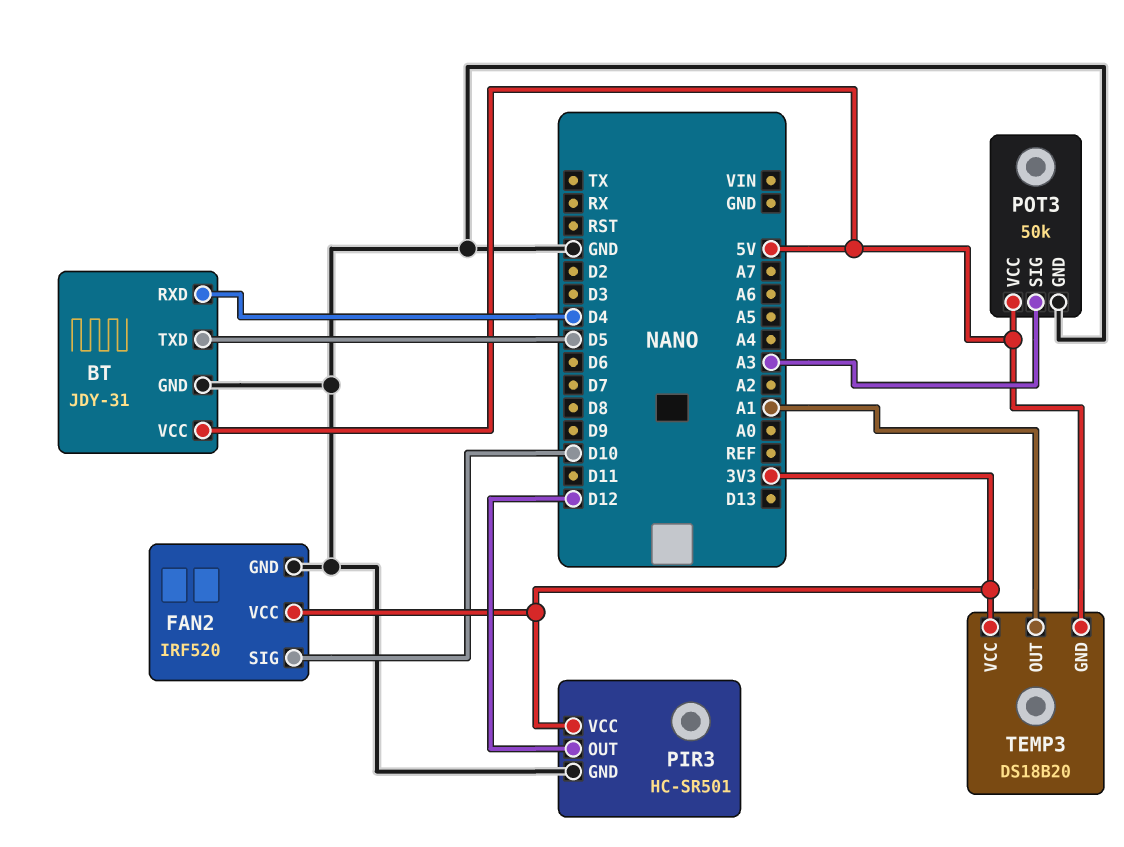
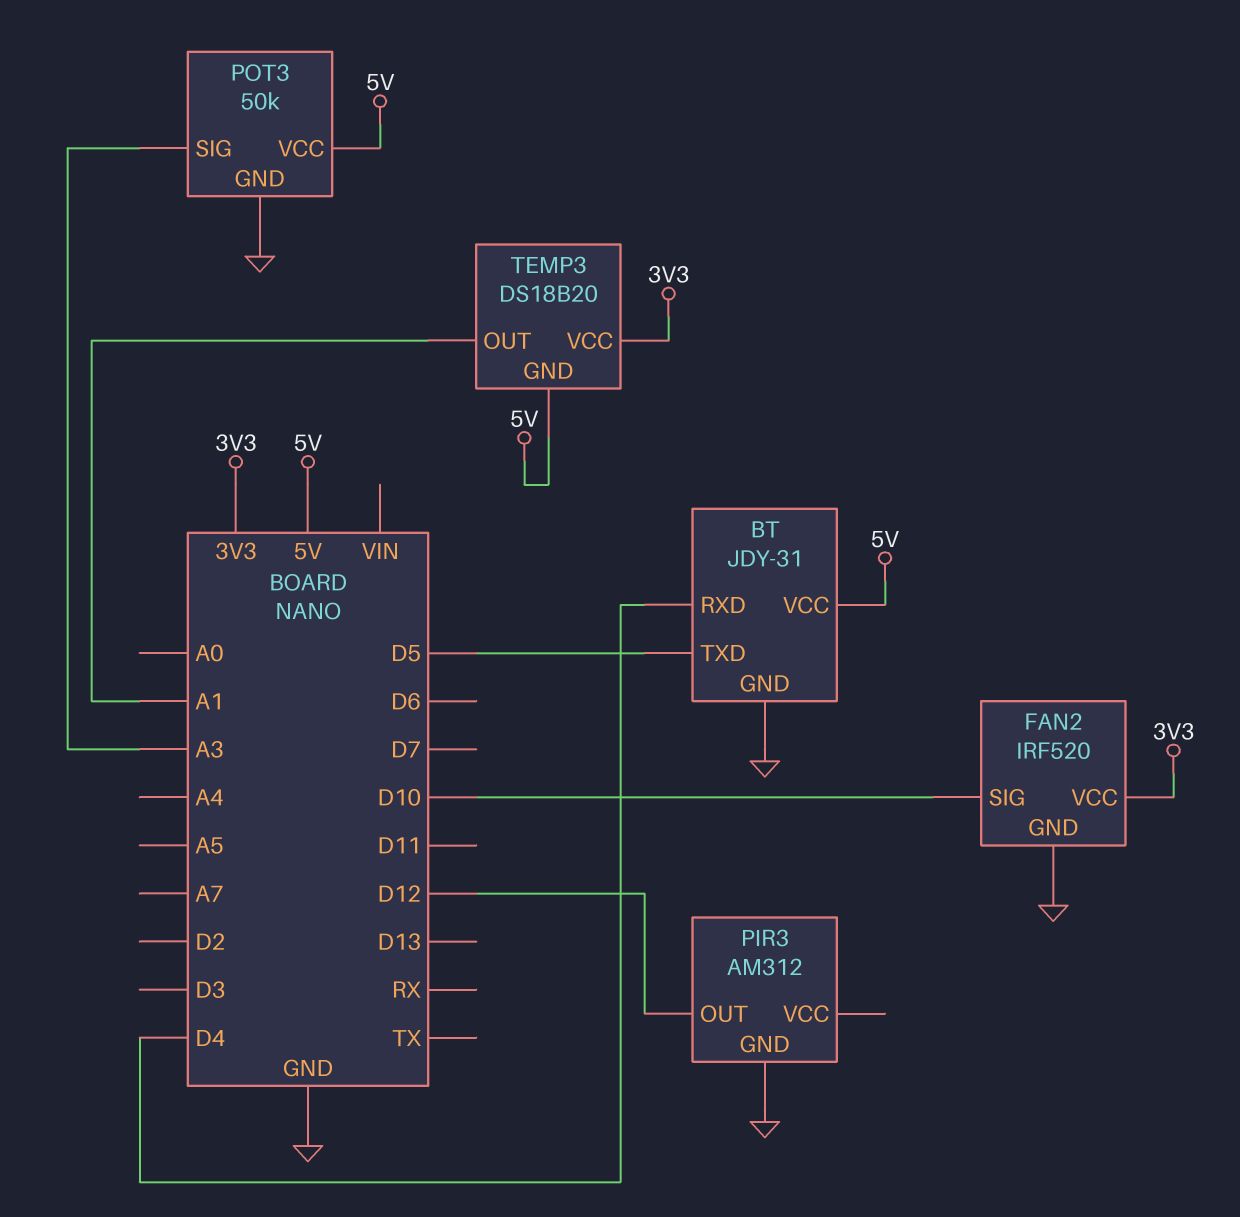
PIR3: HC-SR501 -> AM312
PIR3 pin VCC: 3V3 -> none

